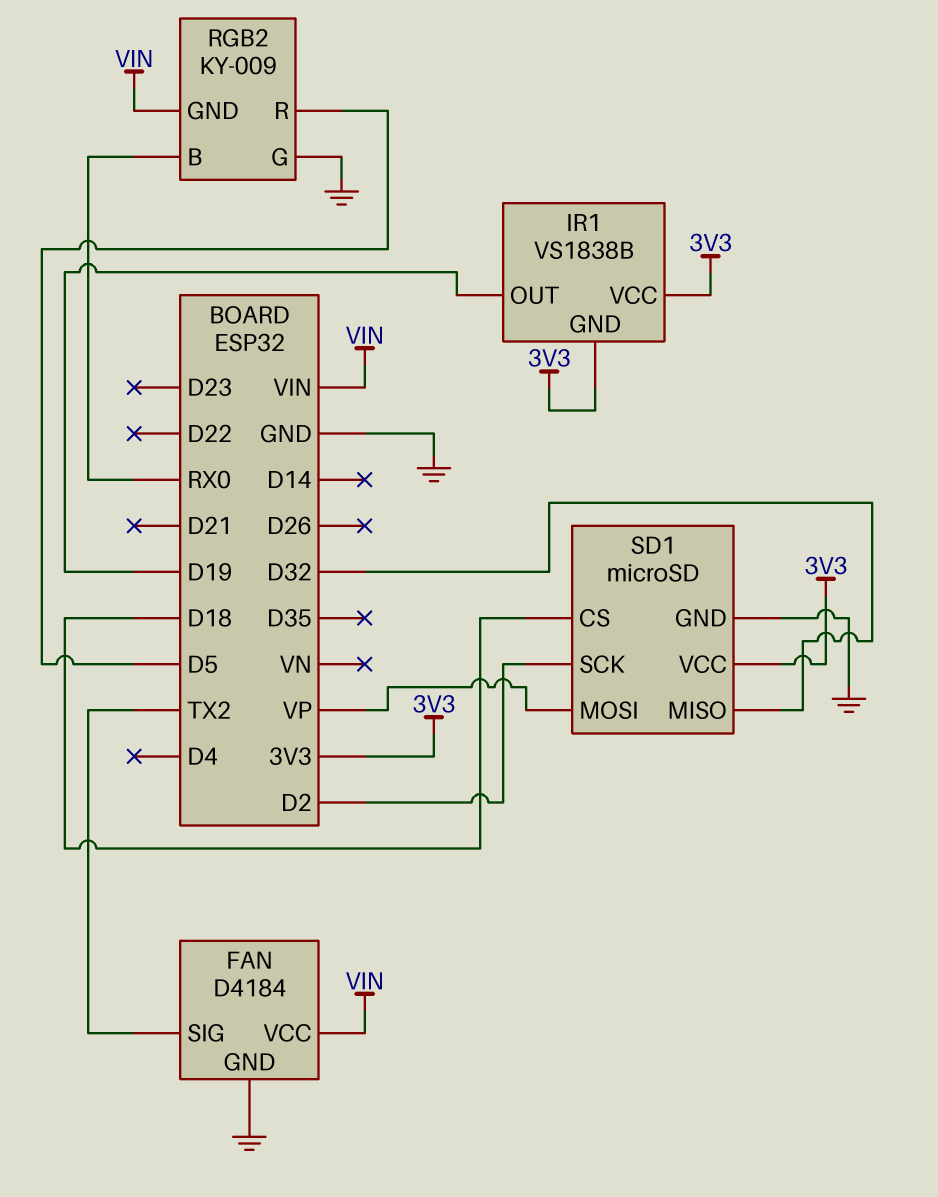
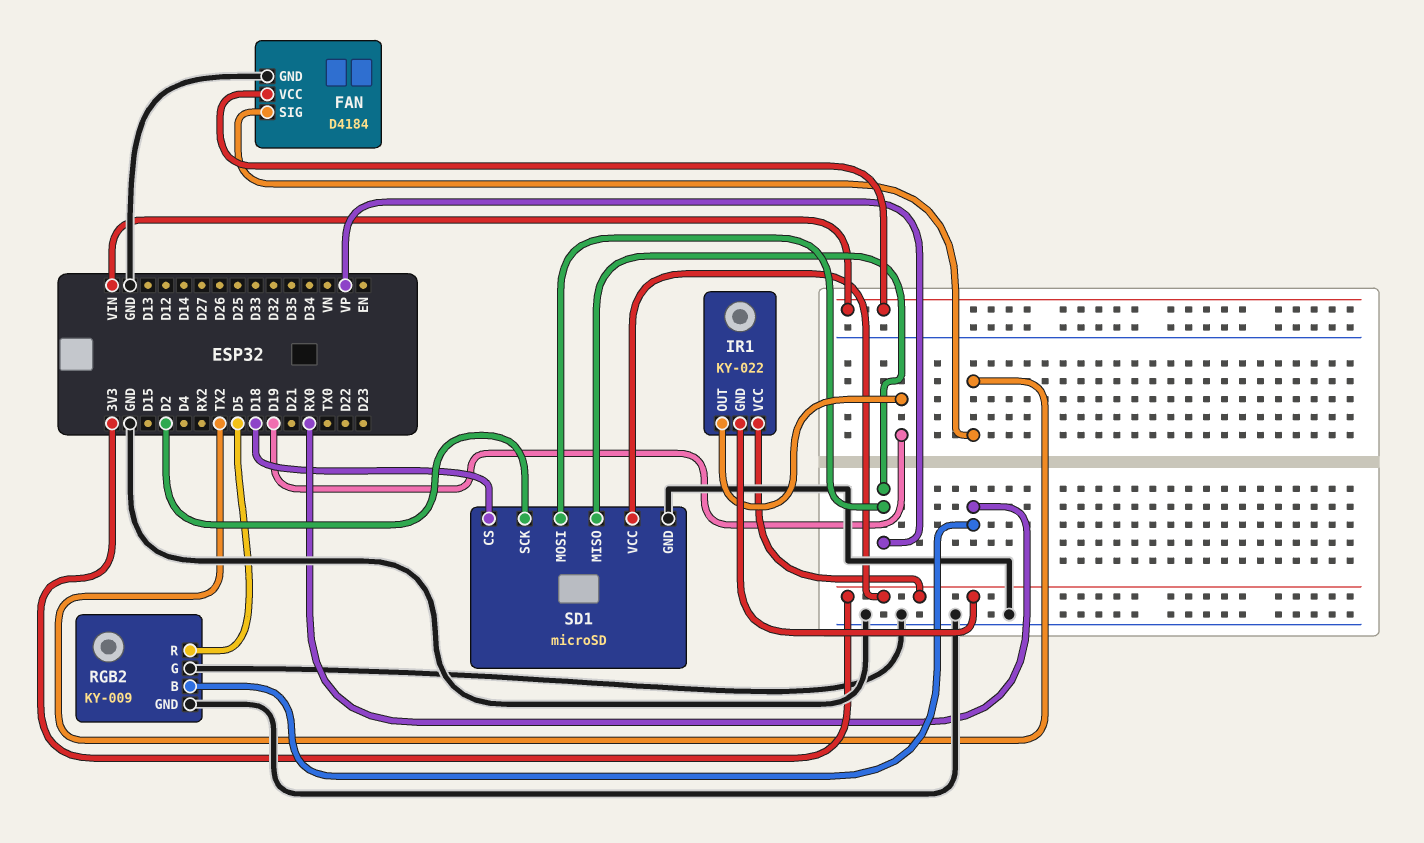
IR1: VS1838B -> KY-022
RGB2 pin GND: VIN -> GND
SD1 pin MISO: D32 -> VP

